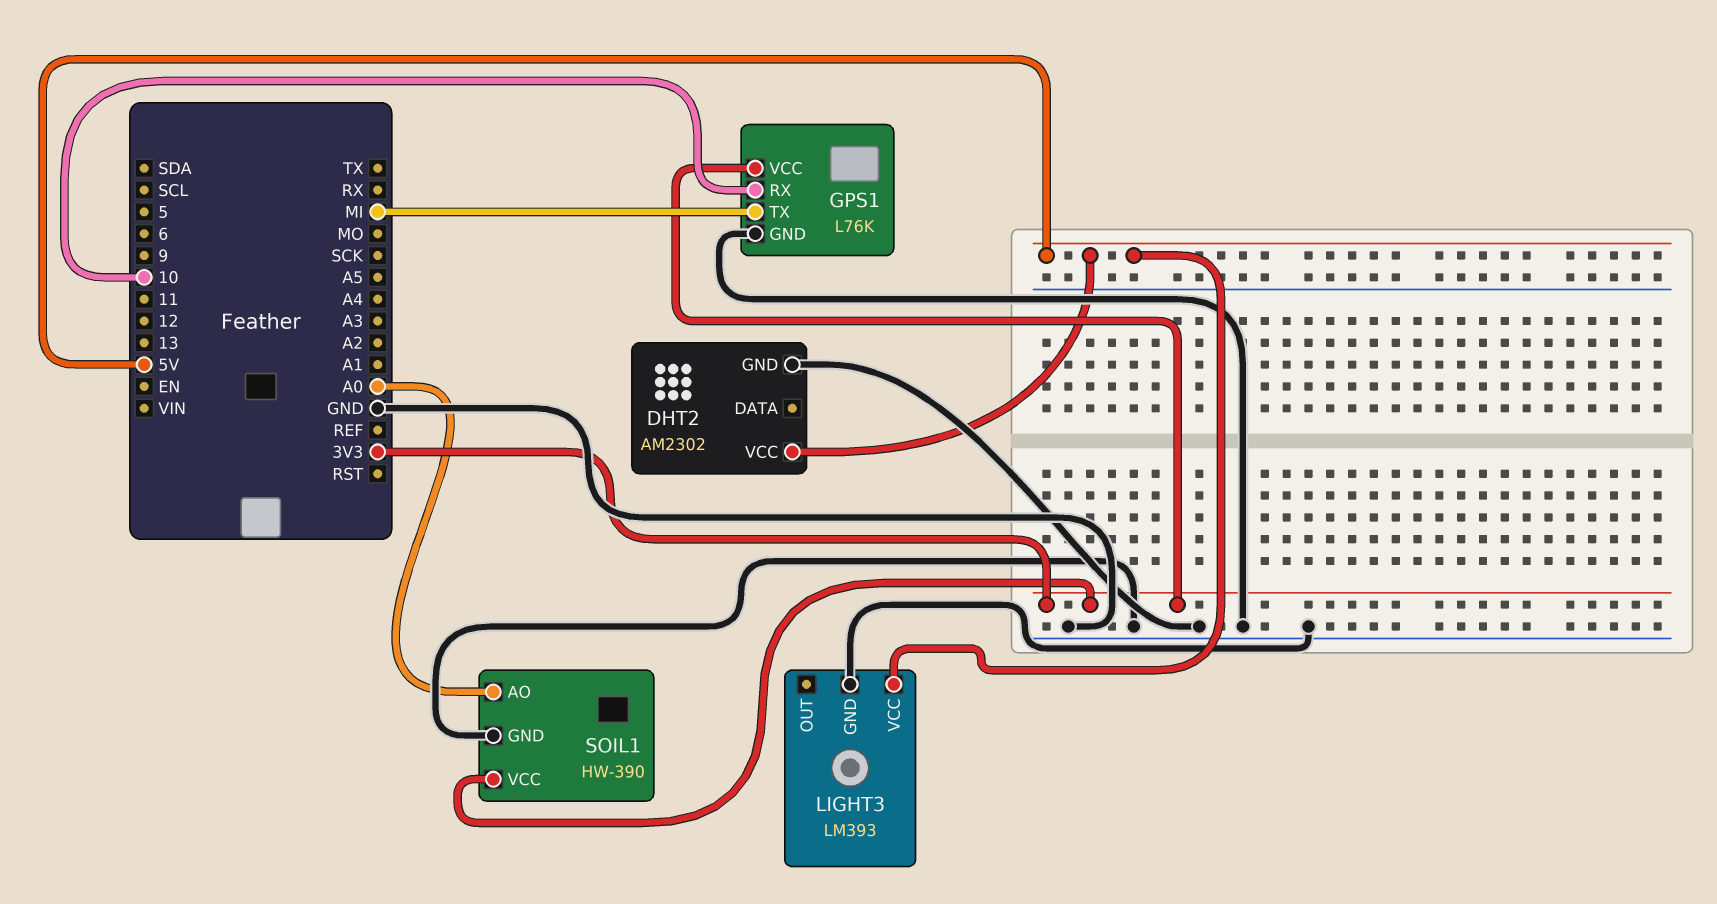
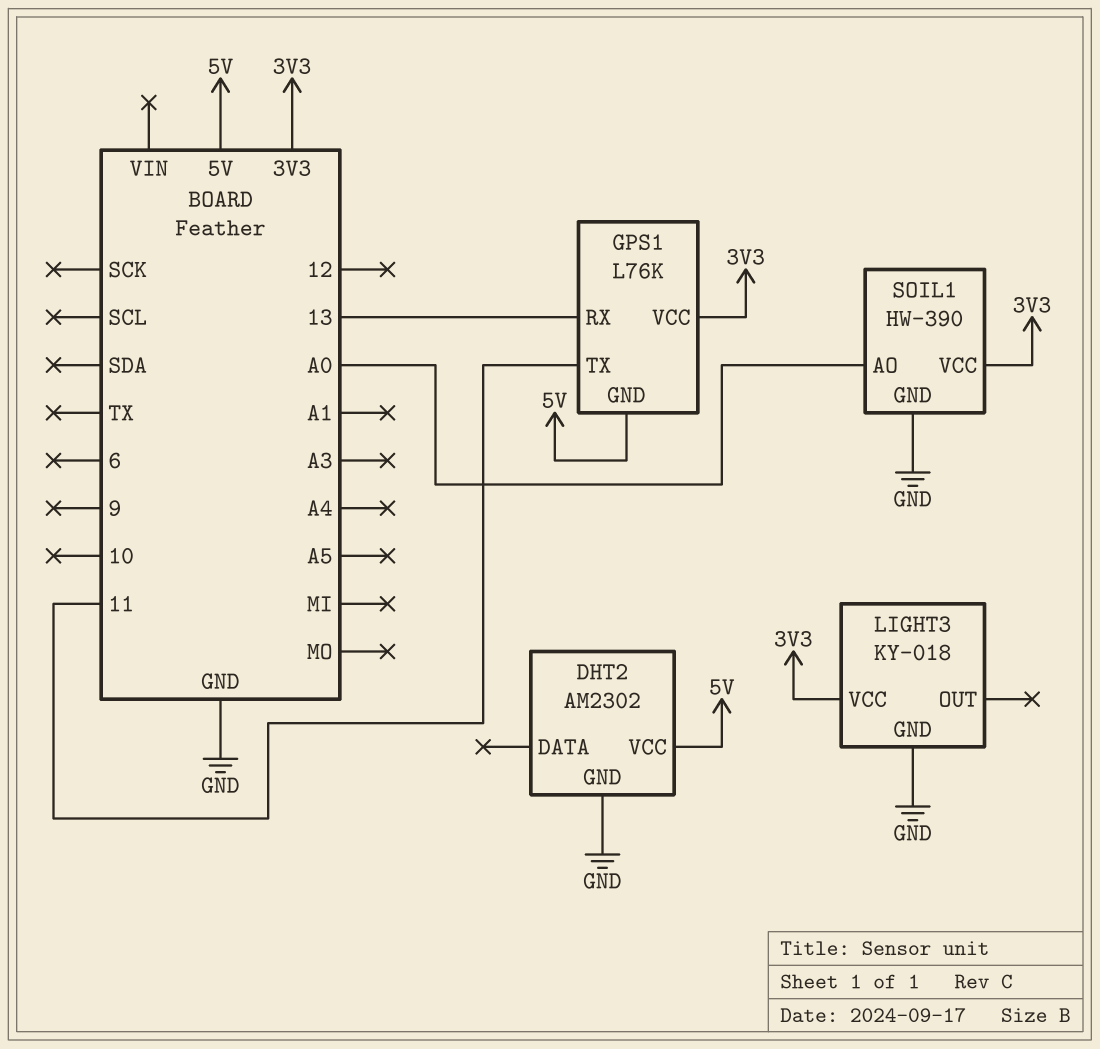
GPS1 pin GND: GND -> 5V
GPS1 pin RX: 10 -> 13
GPS1 pin TX: MI -> 11
LIGHT3: LM393 -> KY-018
LIGHT3 pin VCC: 5V -> 3V3

